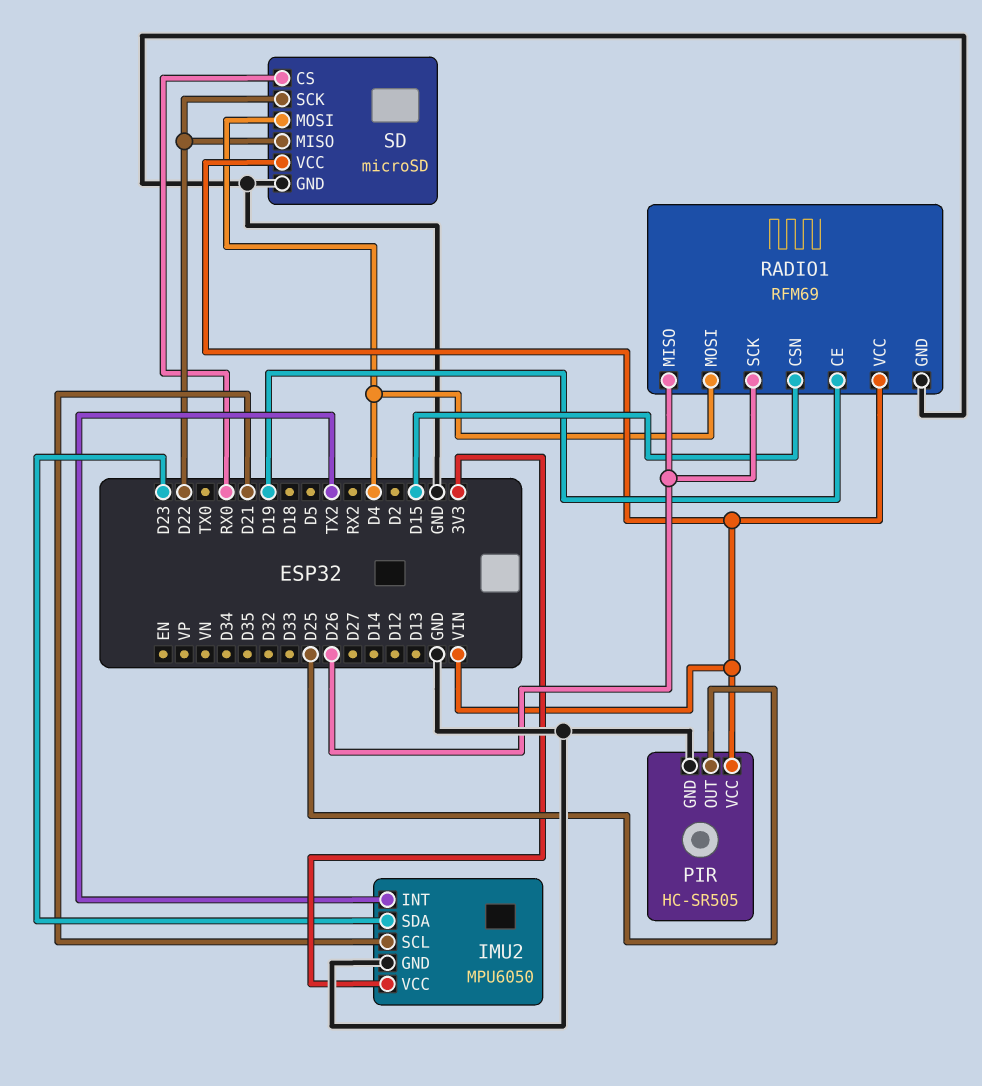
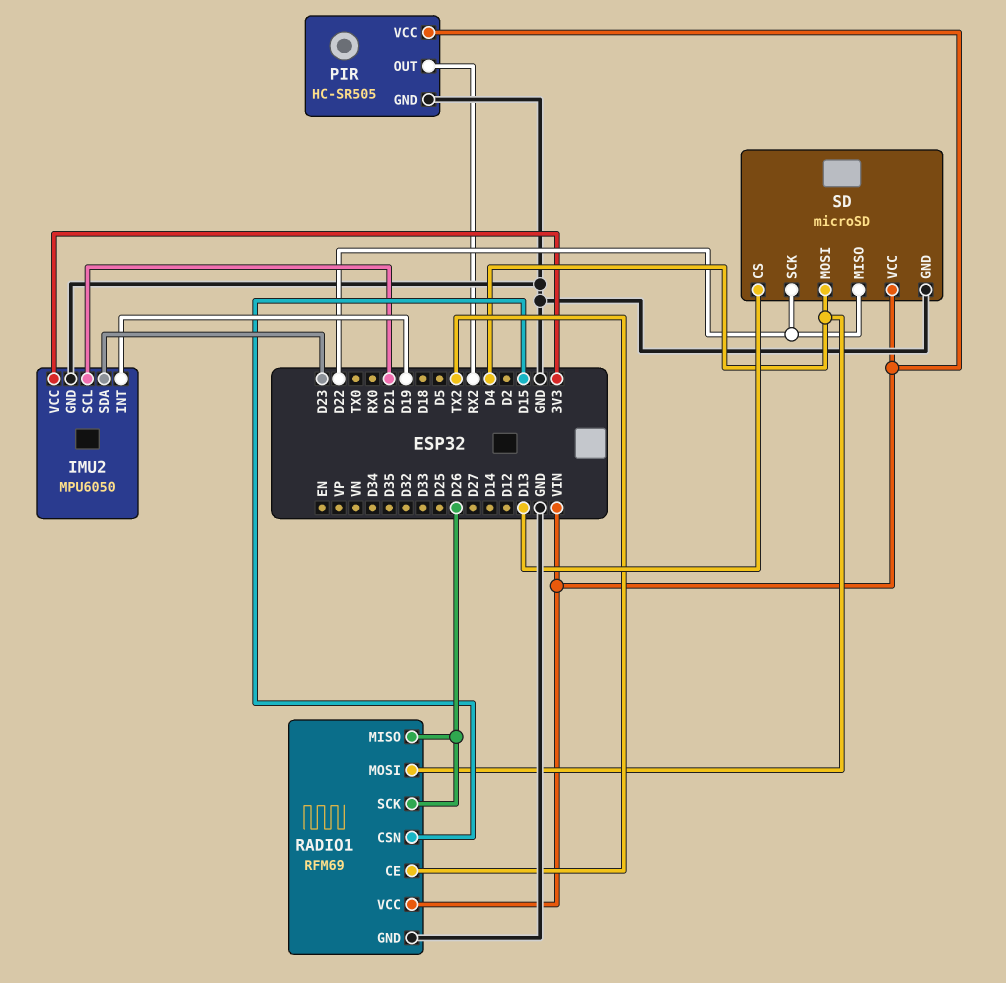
IMU2 pin INT: TX2 -> D19
PIR pin OUT: D25 -> RX2
RADIO1 pin CE: D19 -> TX2
SD pin CS: RX0 -> D13

